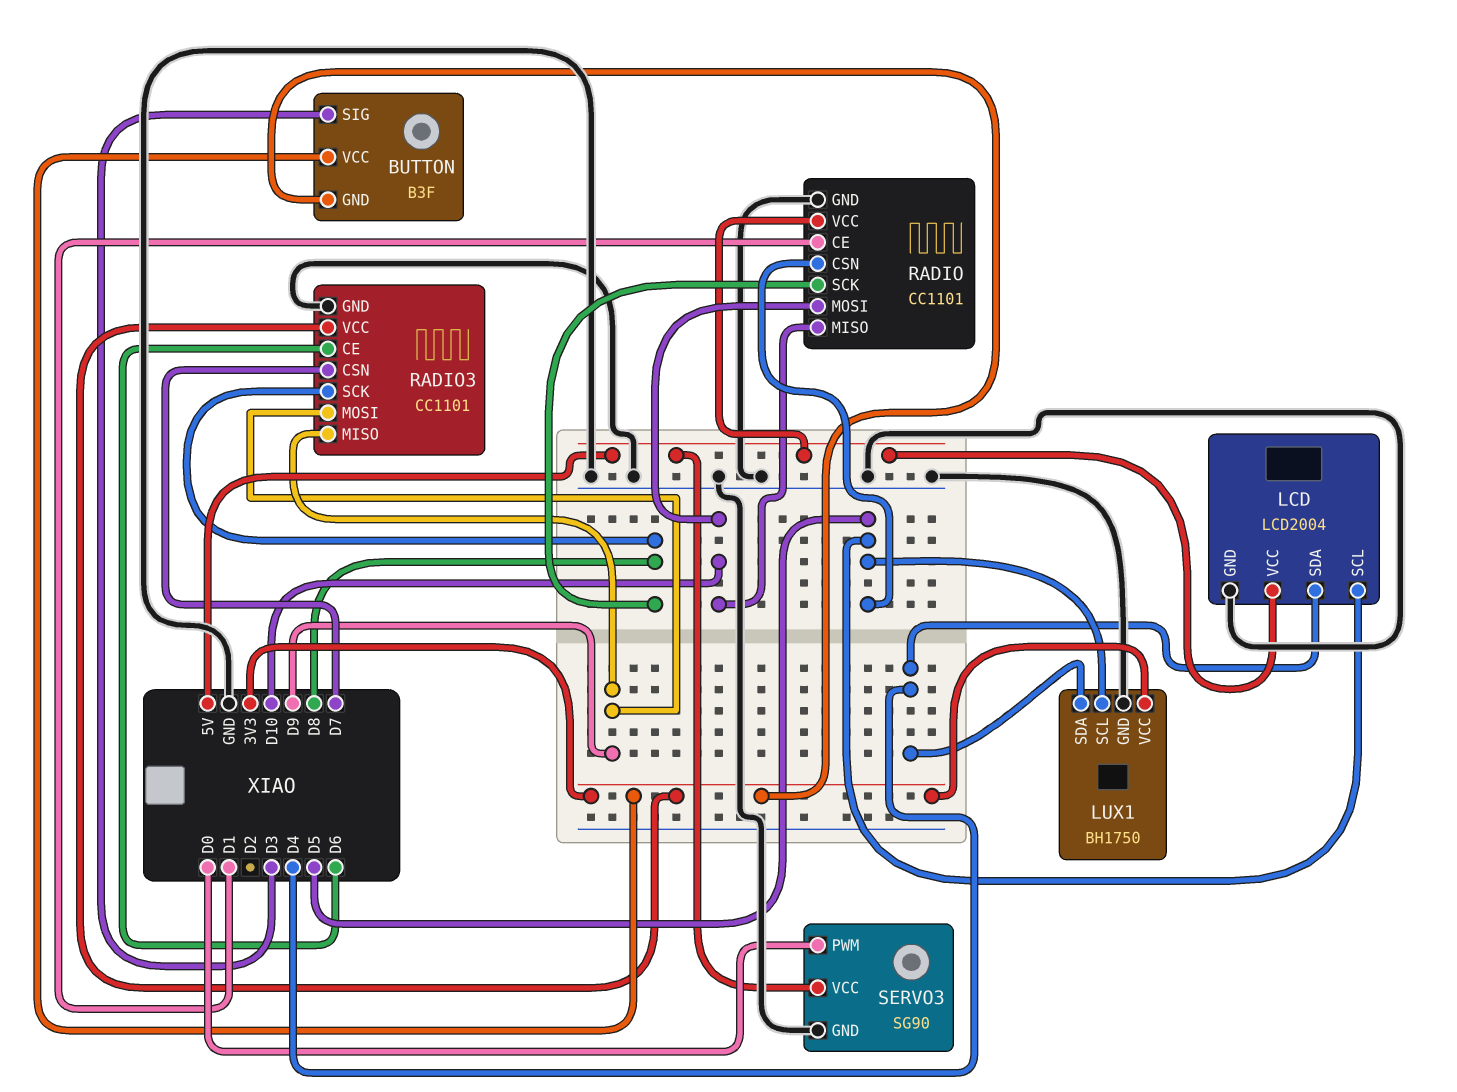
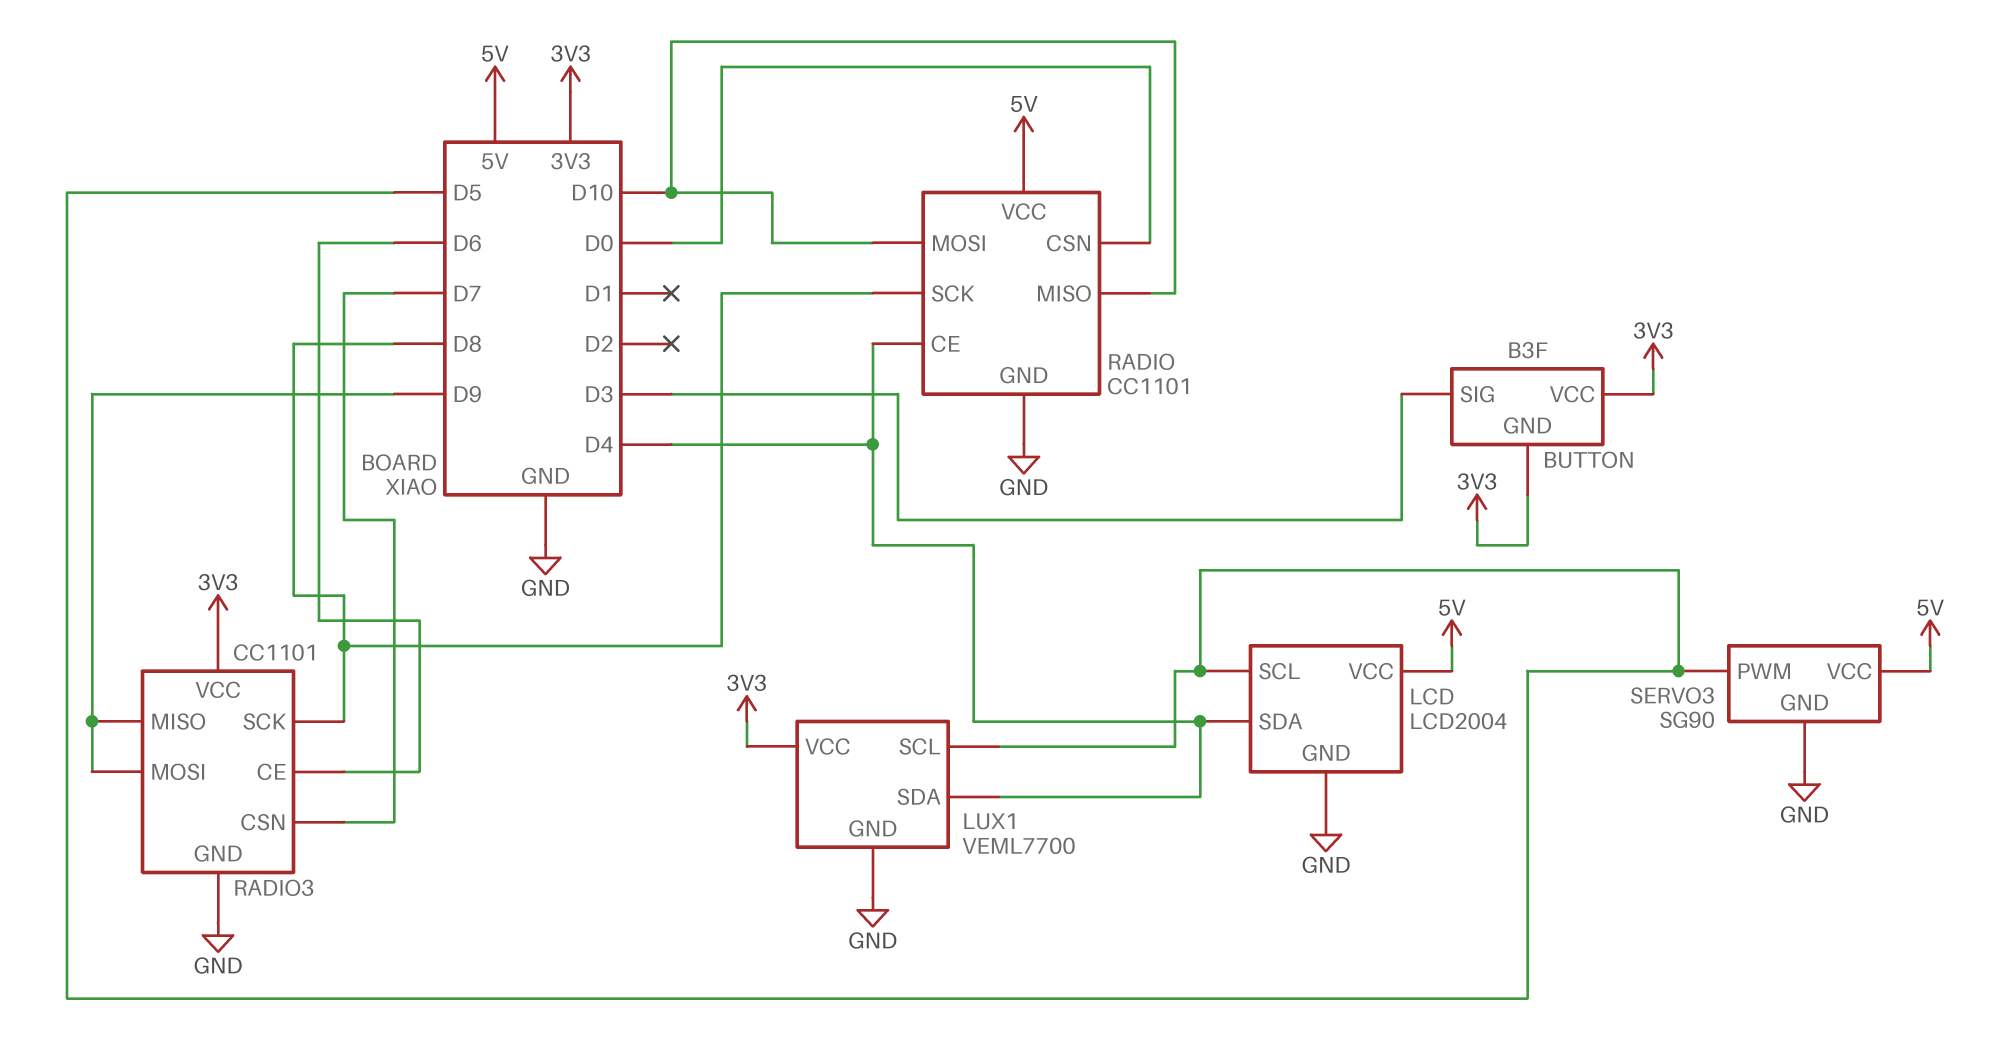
LUX1: BH1750 -> VEML7700
RADIO pin CE: D1 -> D4
RADIO pin CSN: D5 -> D0
SERVO3 pin PWM: D0 -> D5

